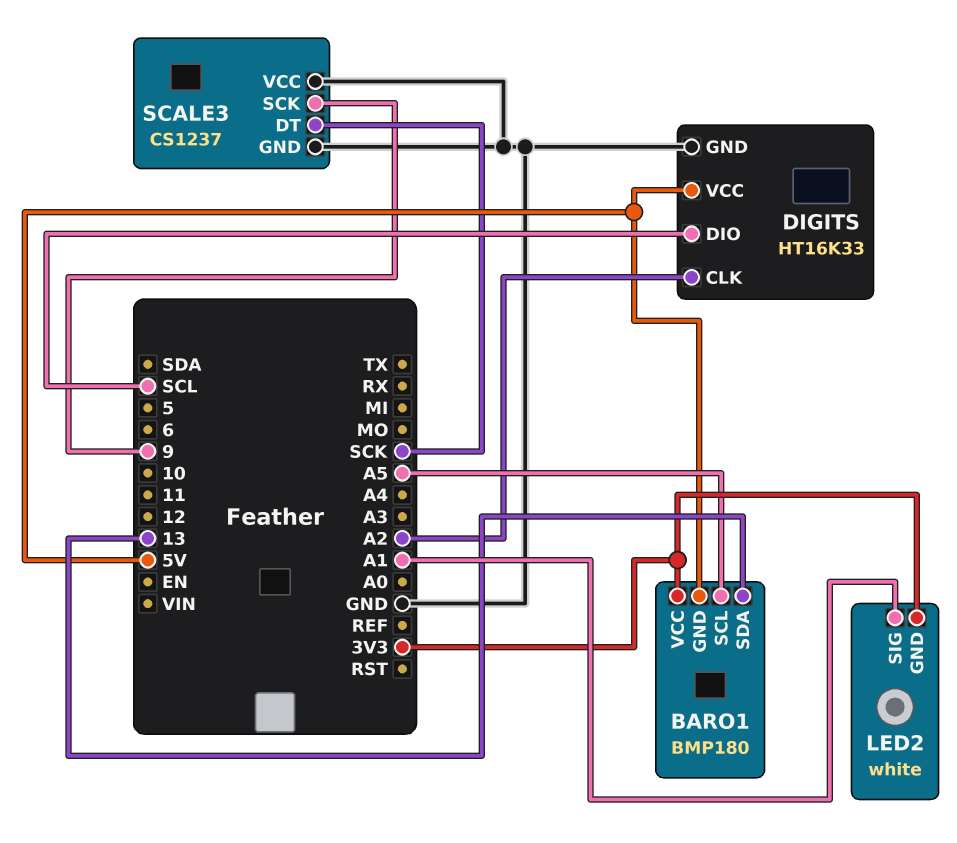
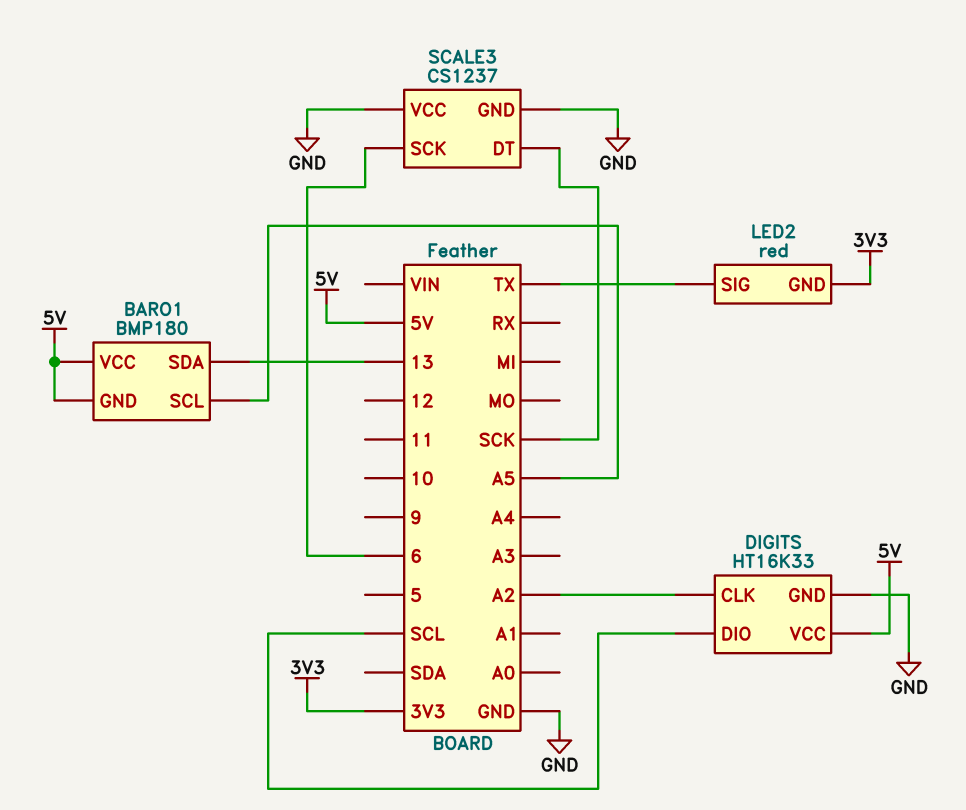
BARO1 pin VCC: 3V3 -> 5V
LED2: white -> red
LED2 pin SIG: A1 -> TX
SCALE3 pin SCK: 9 -> 6

